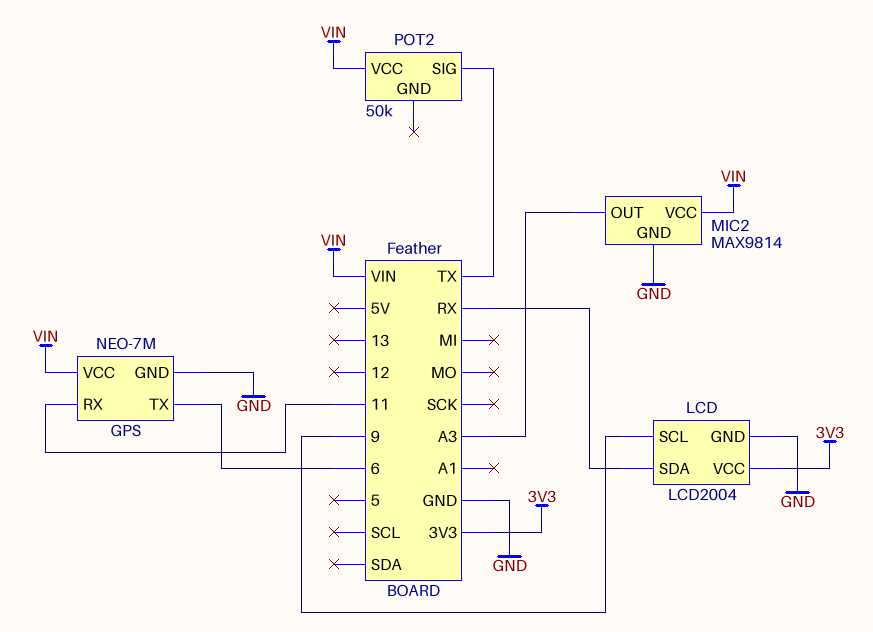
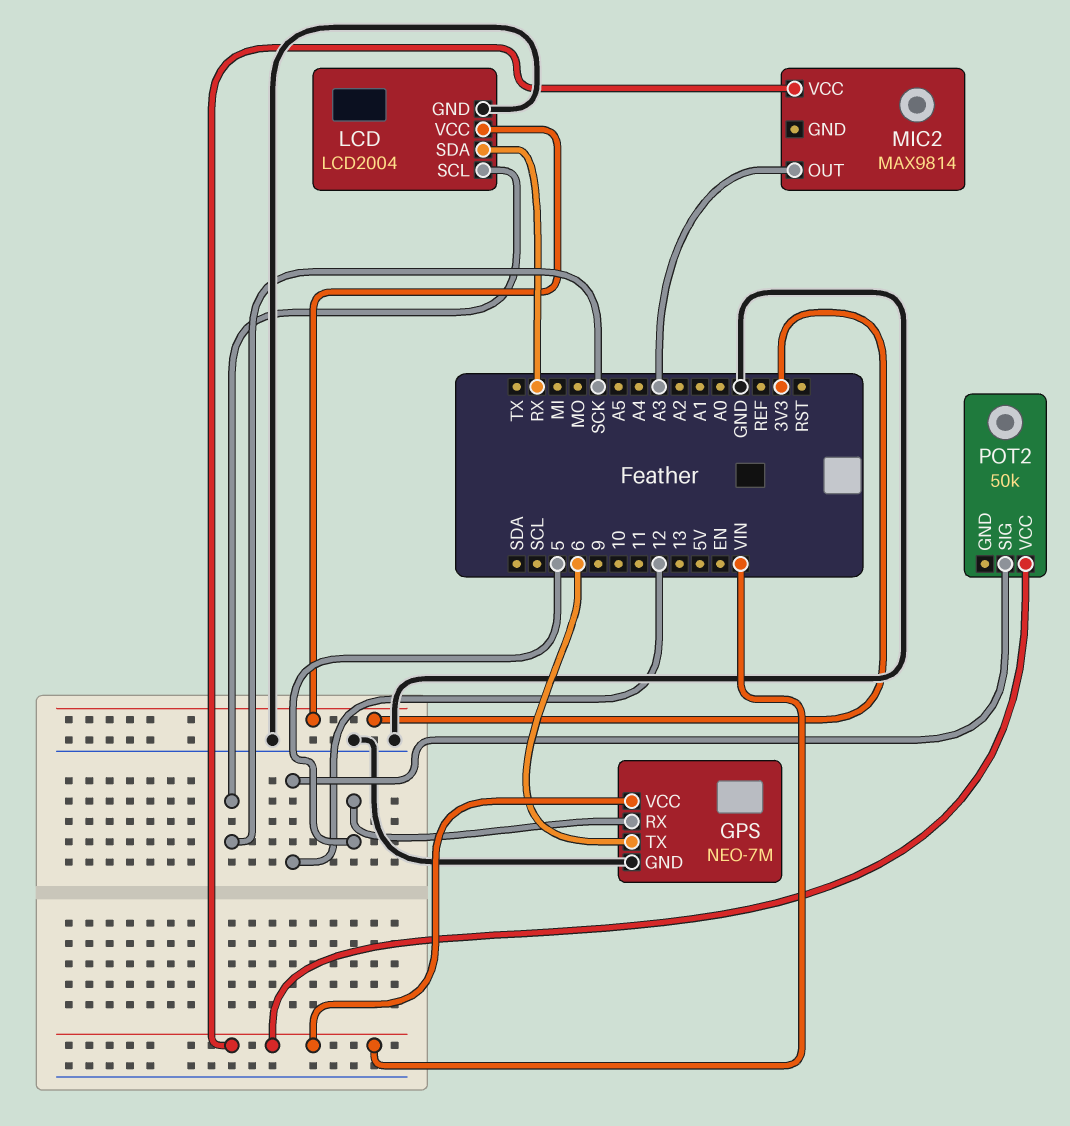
GPS pin RX: 11 -> 5
LCD pin SCL: 9 -> SCK
MIC2 pin GND: GND -> none
POT2 pin SIG: TX -> 12

